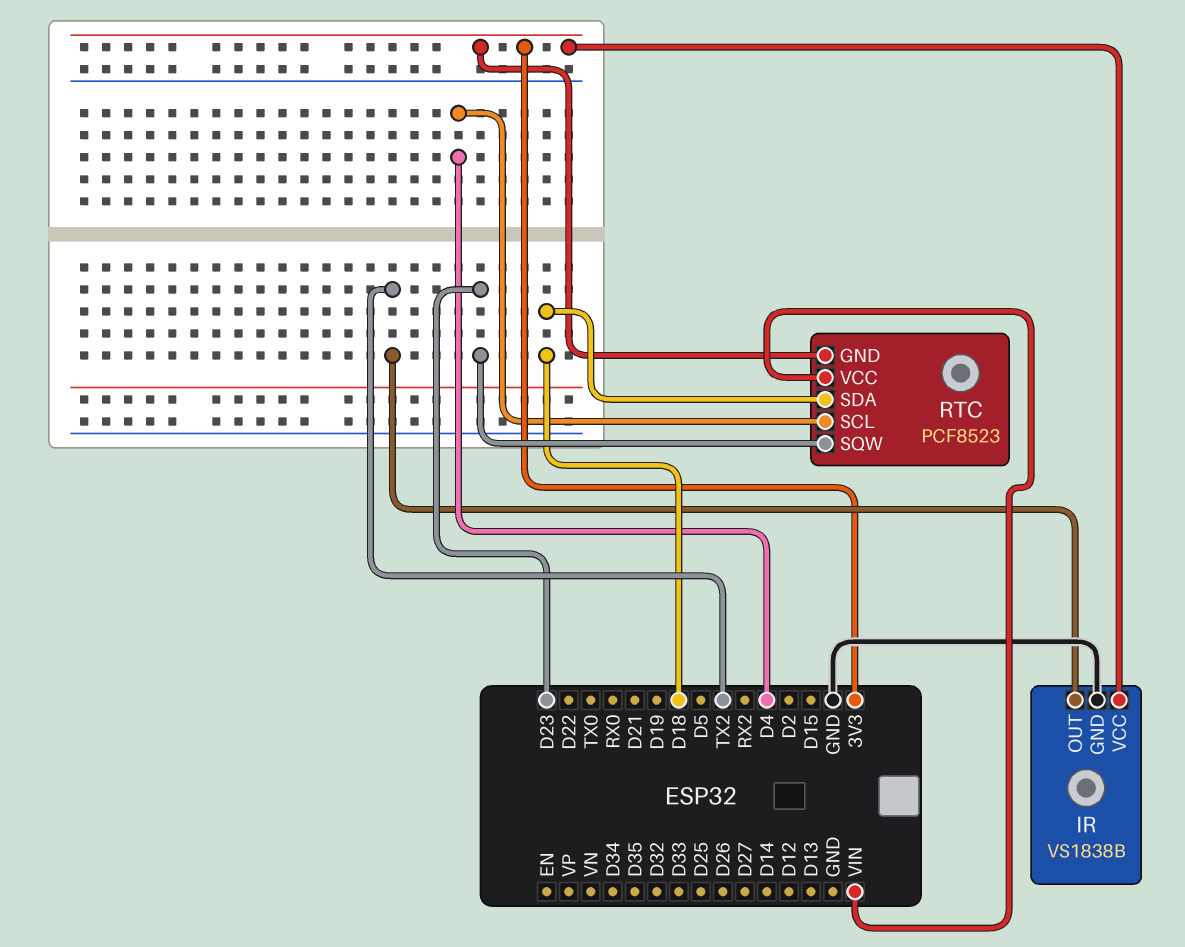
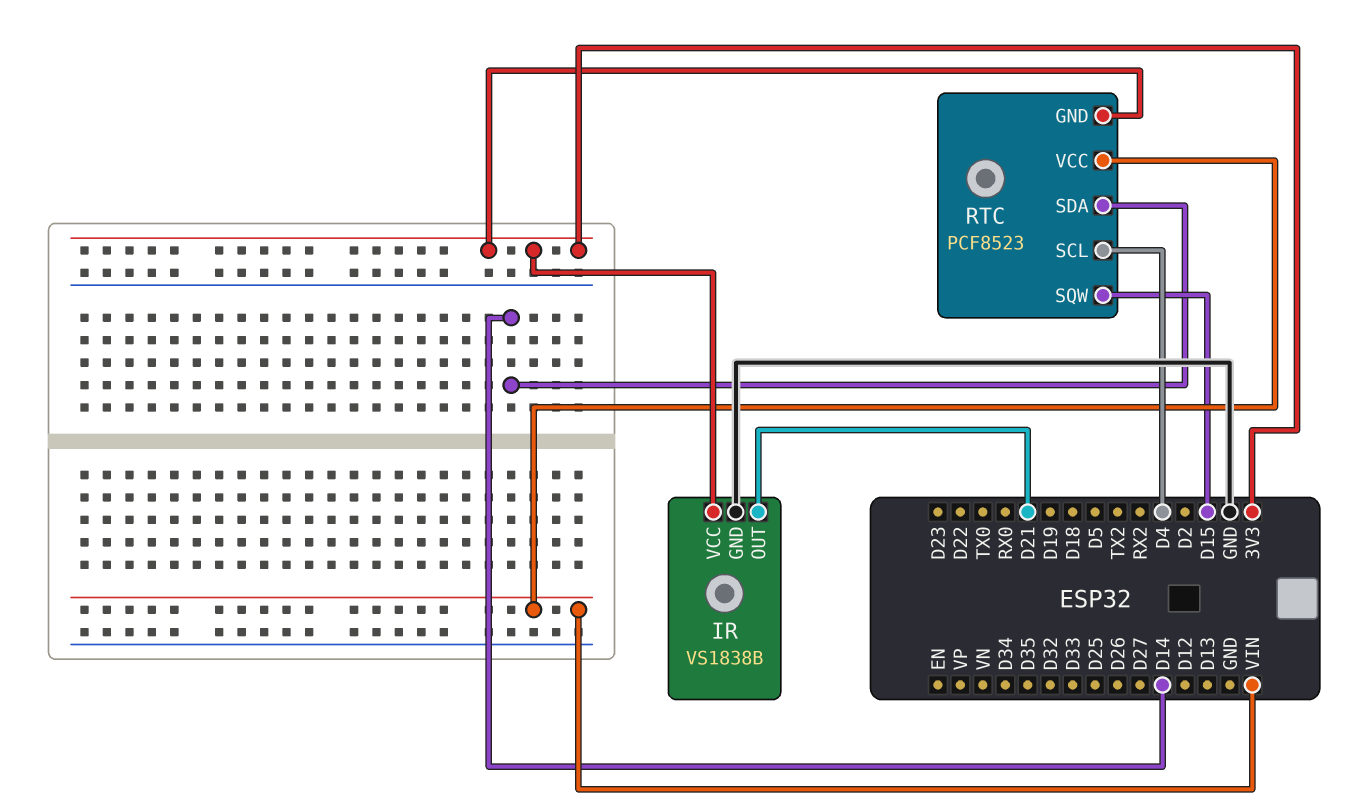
IR pin OUT: TX2 -> D21
RTC pin SDA: D18 -> D14
RTC pin SQW: D23 -> D15

